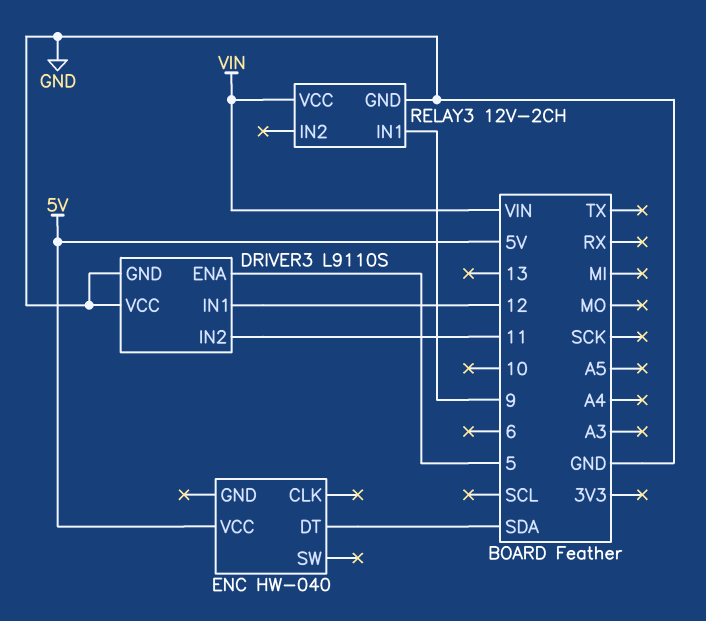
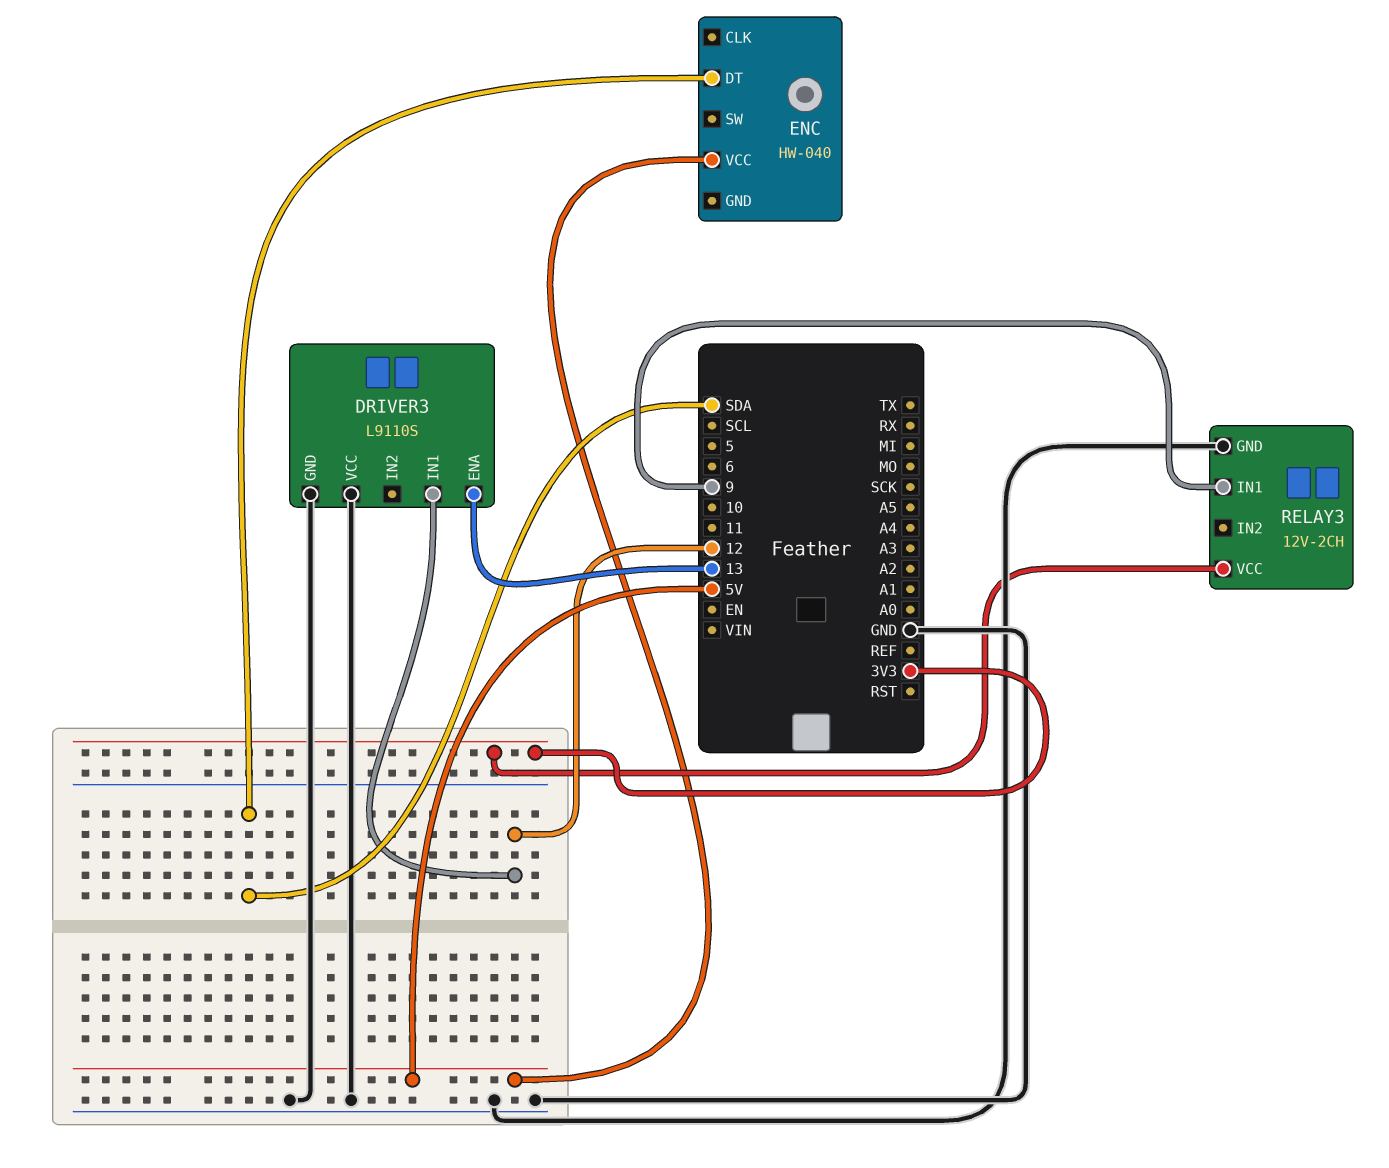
DRIVER3 pin ENA: 5 -> 13
DRIVER3 pin IN2: 11 -> none
RELAY3 pin VCC: VIN -> 3V3

